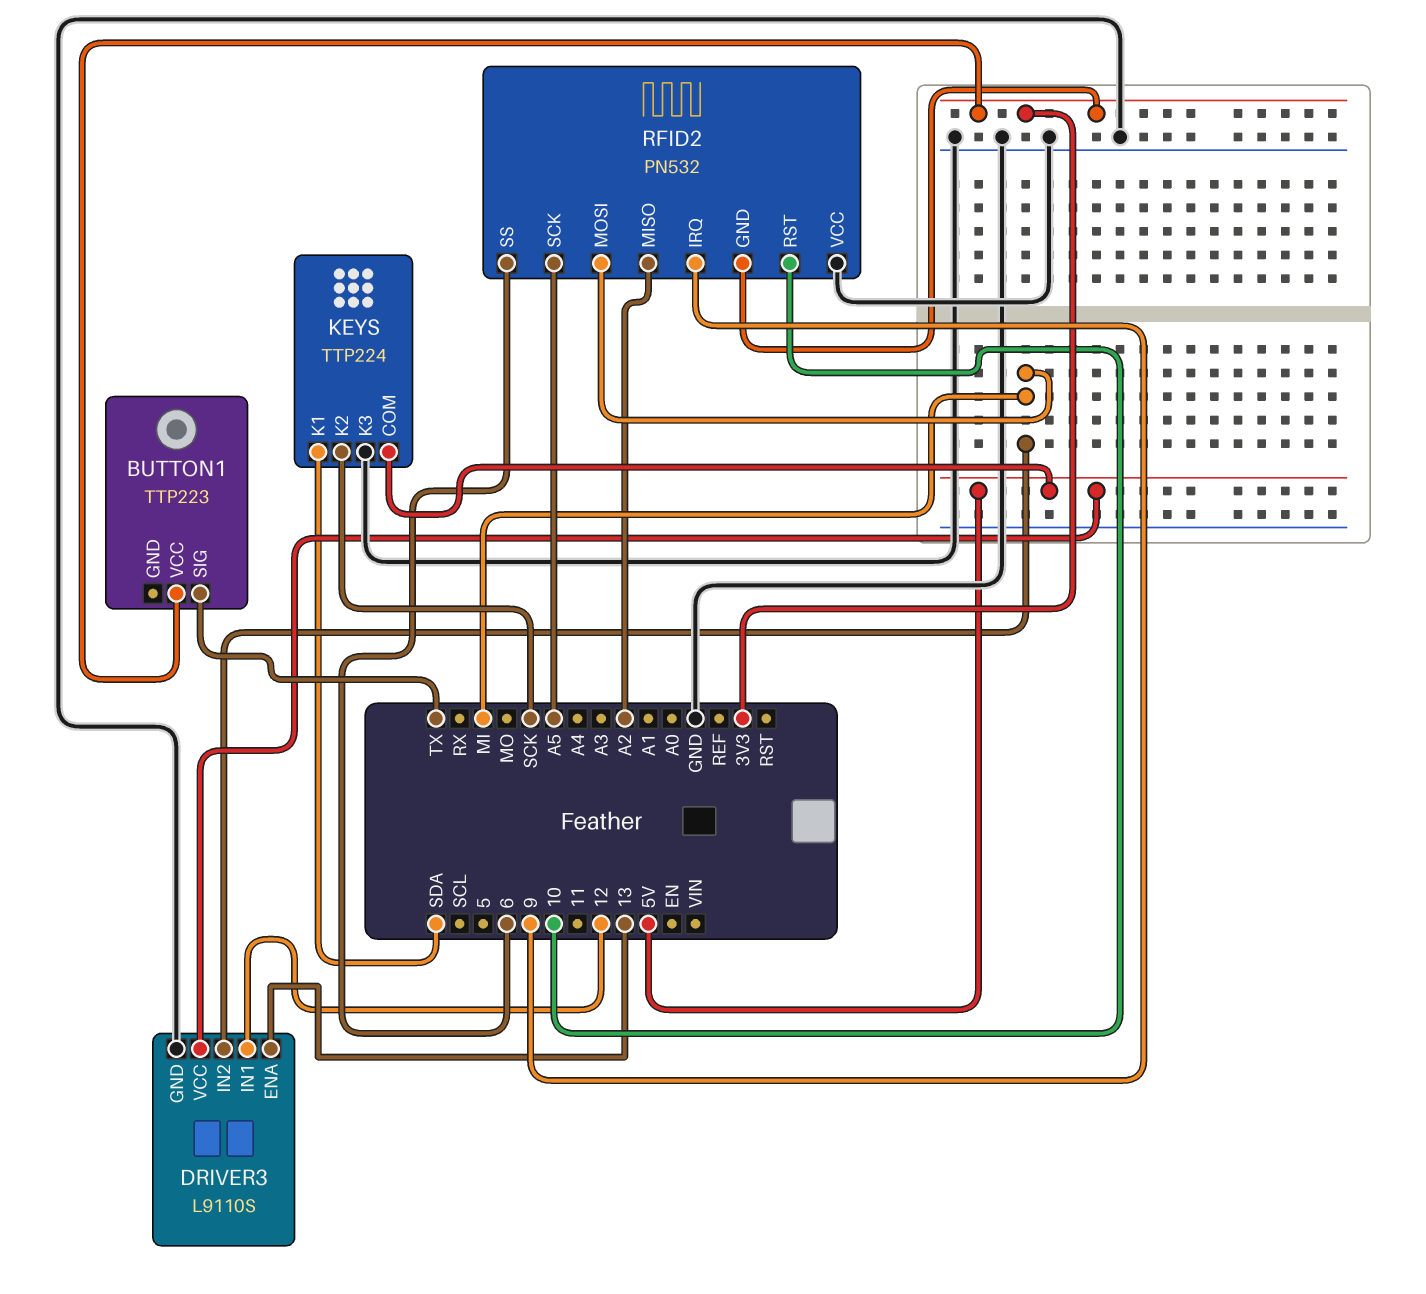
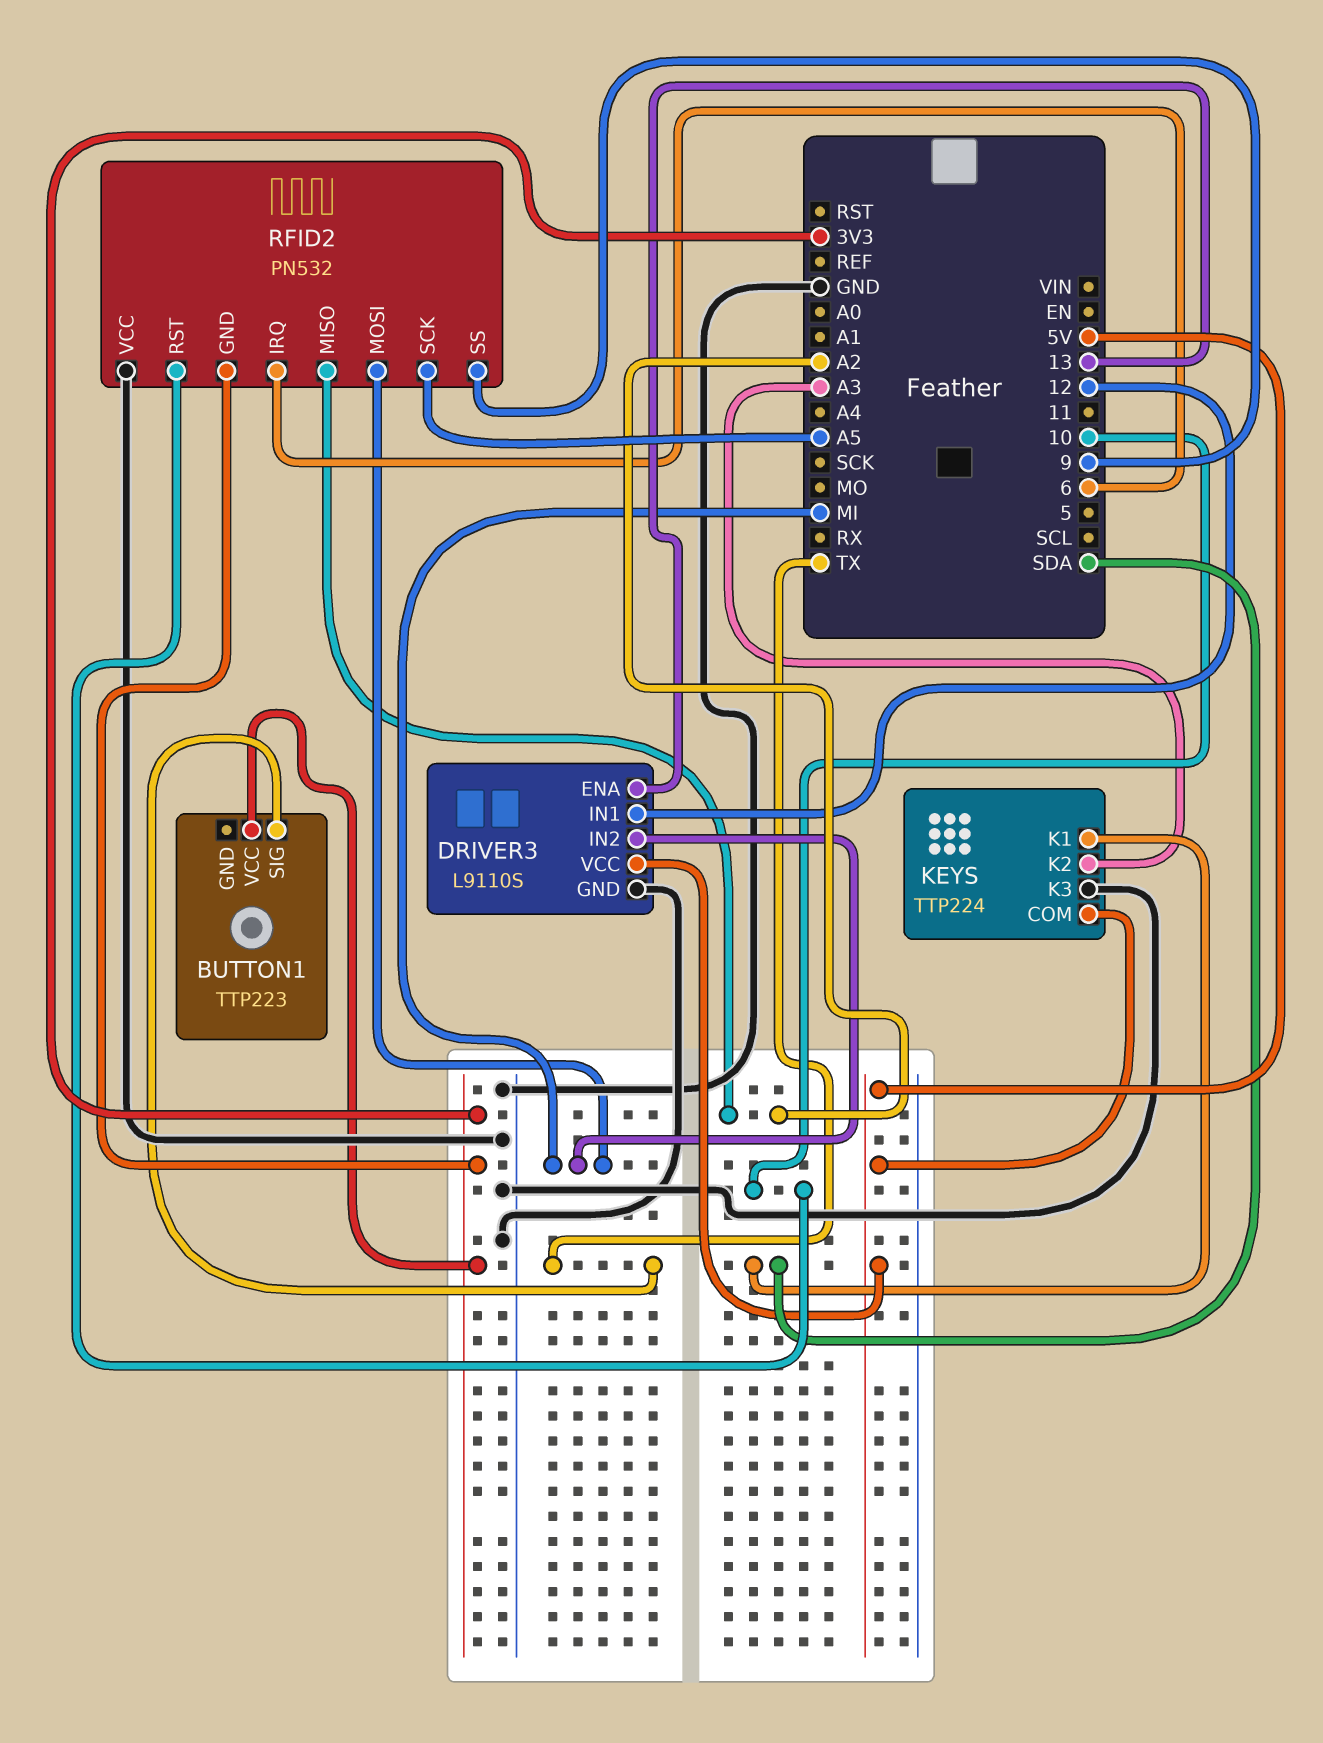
KEYS pin K2: SCK -> A3
RFID2 pin IRQ: 9 -> 6
RFID2 pin SS: 6 -> 9

